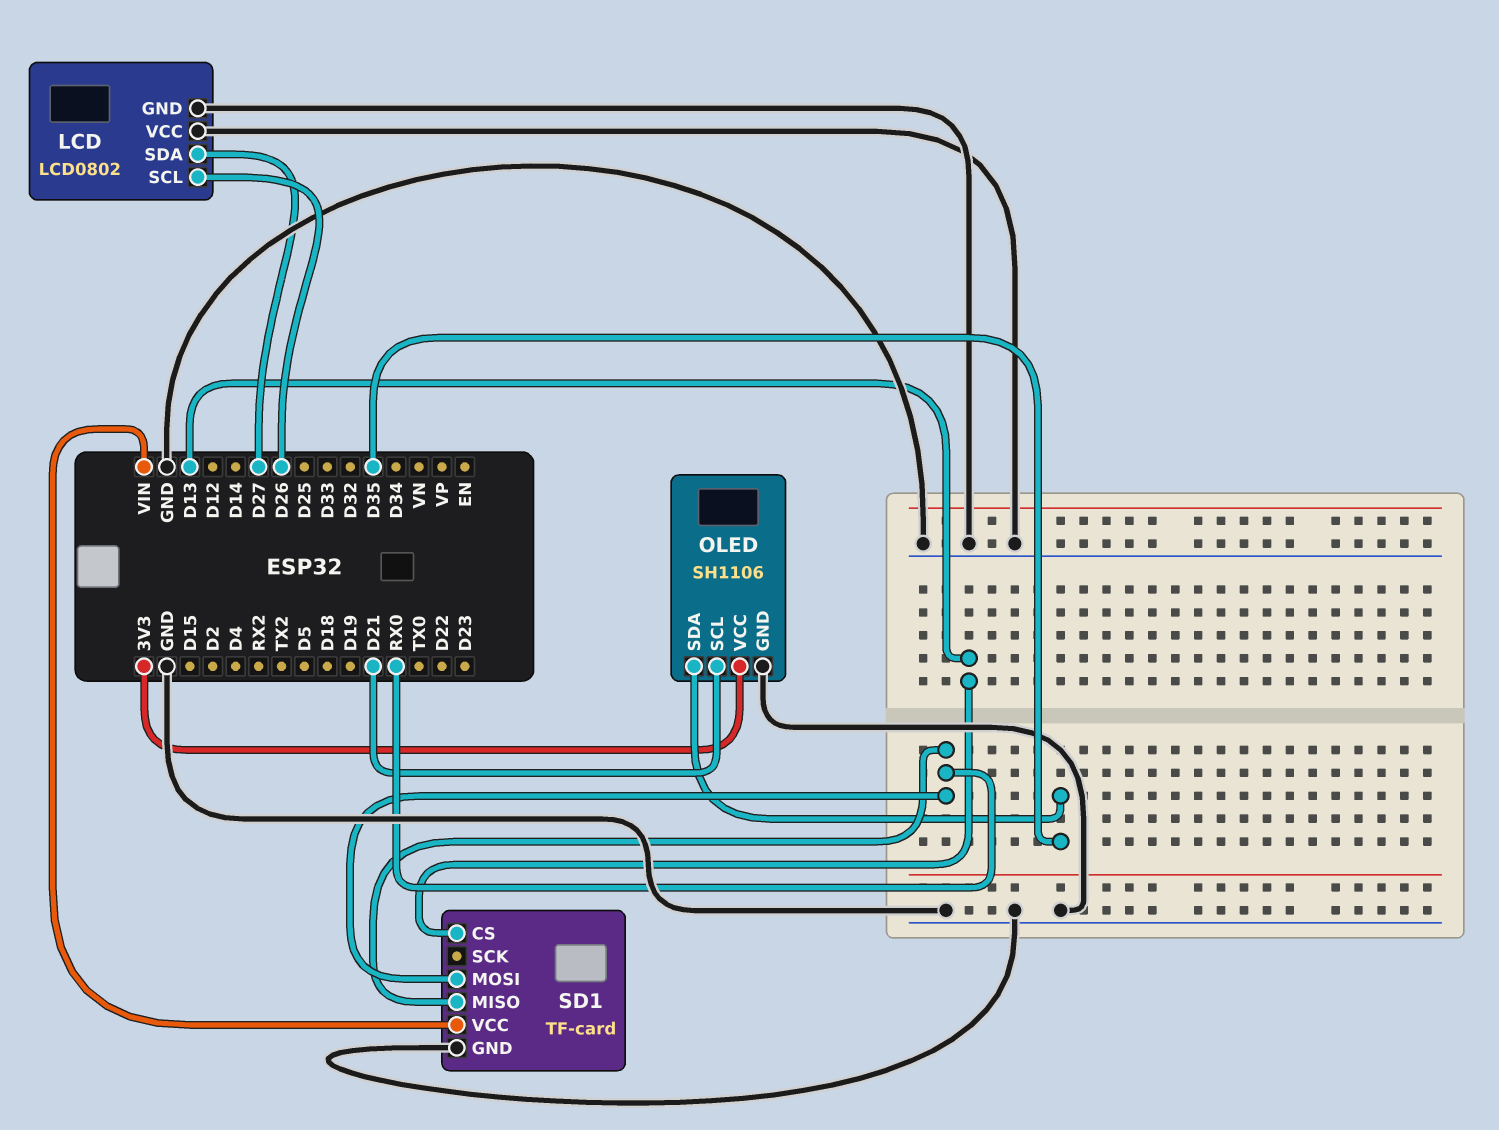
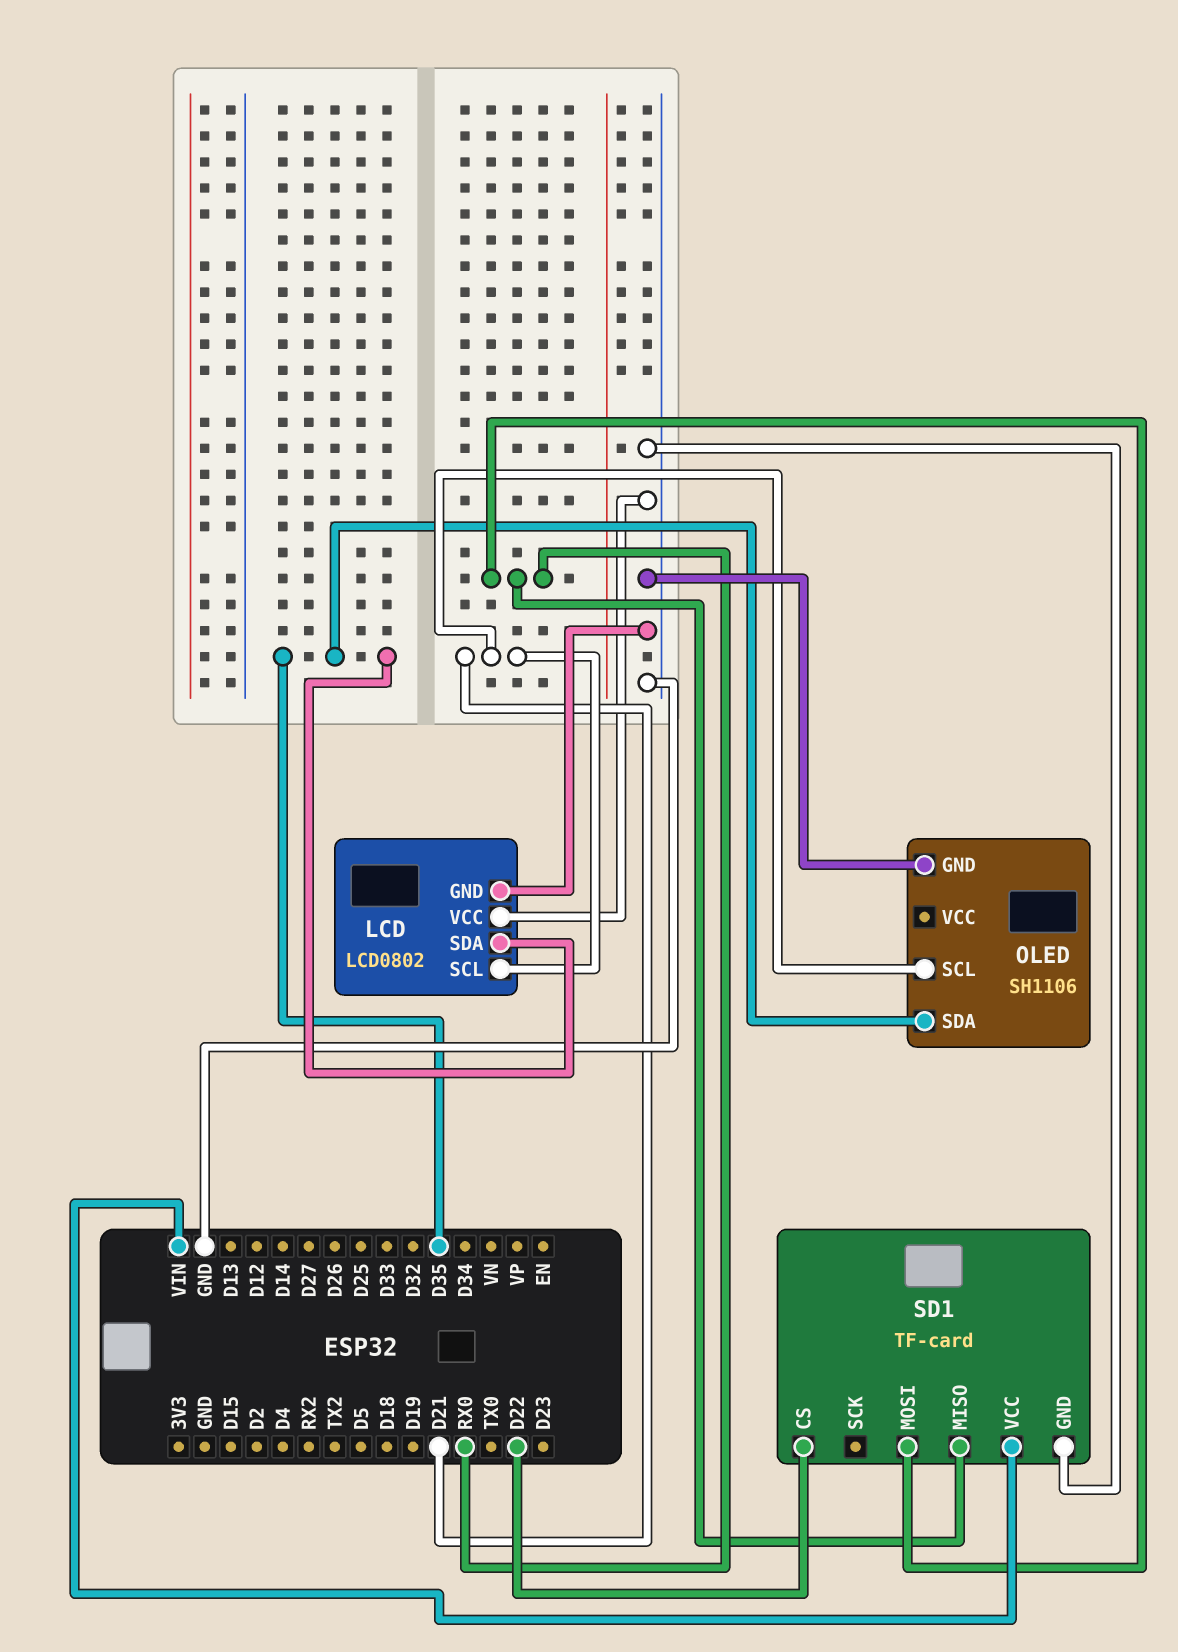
LCD pin SCL: D26 -> D21
LCD pin SDA: D27 -> D35
OLED pin VCC: 3V3 -> none
SD1 pin CS: D13 -> D22

